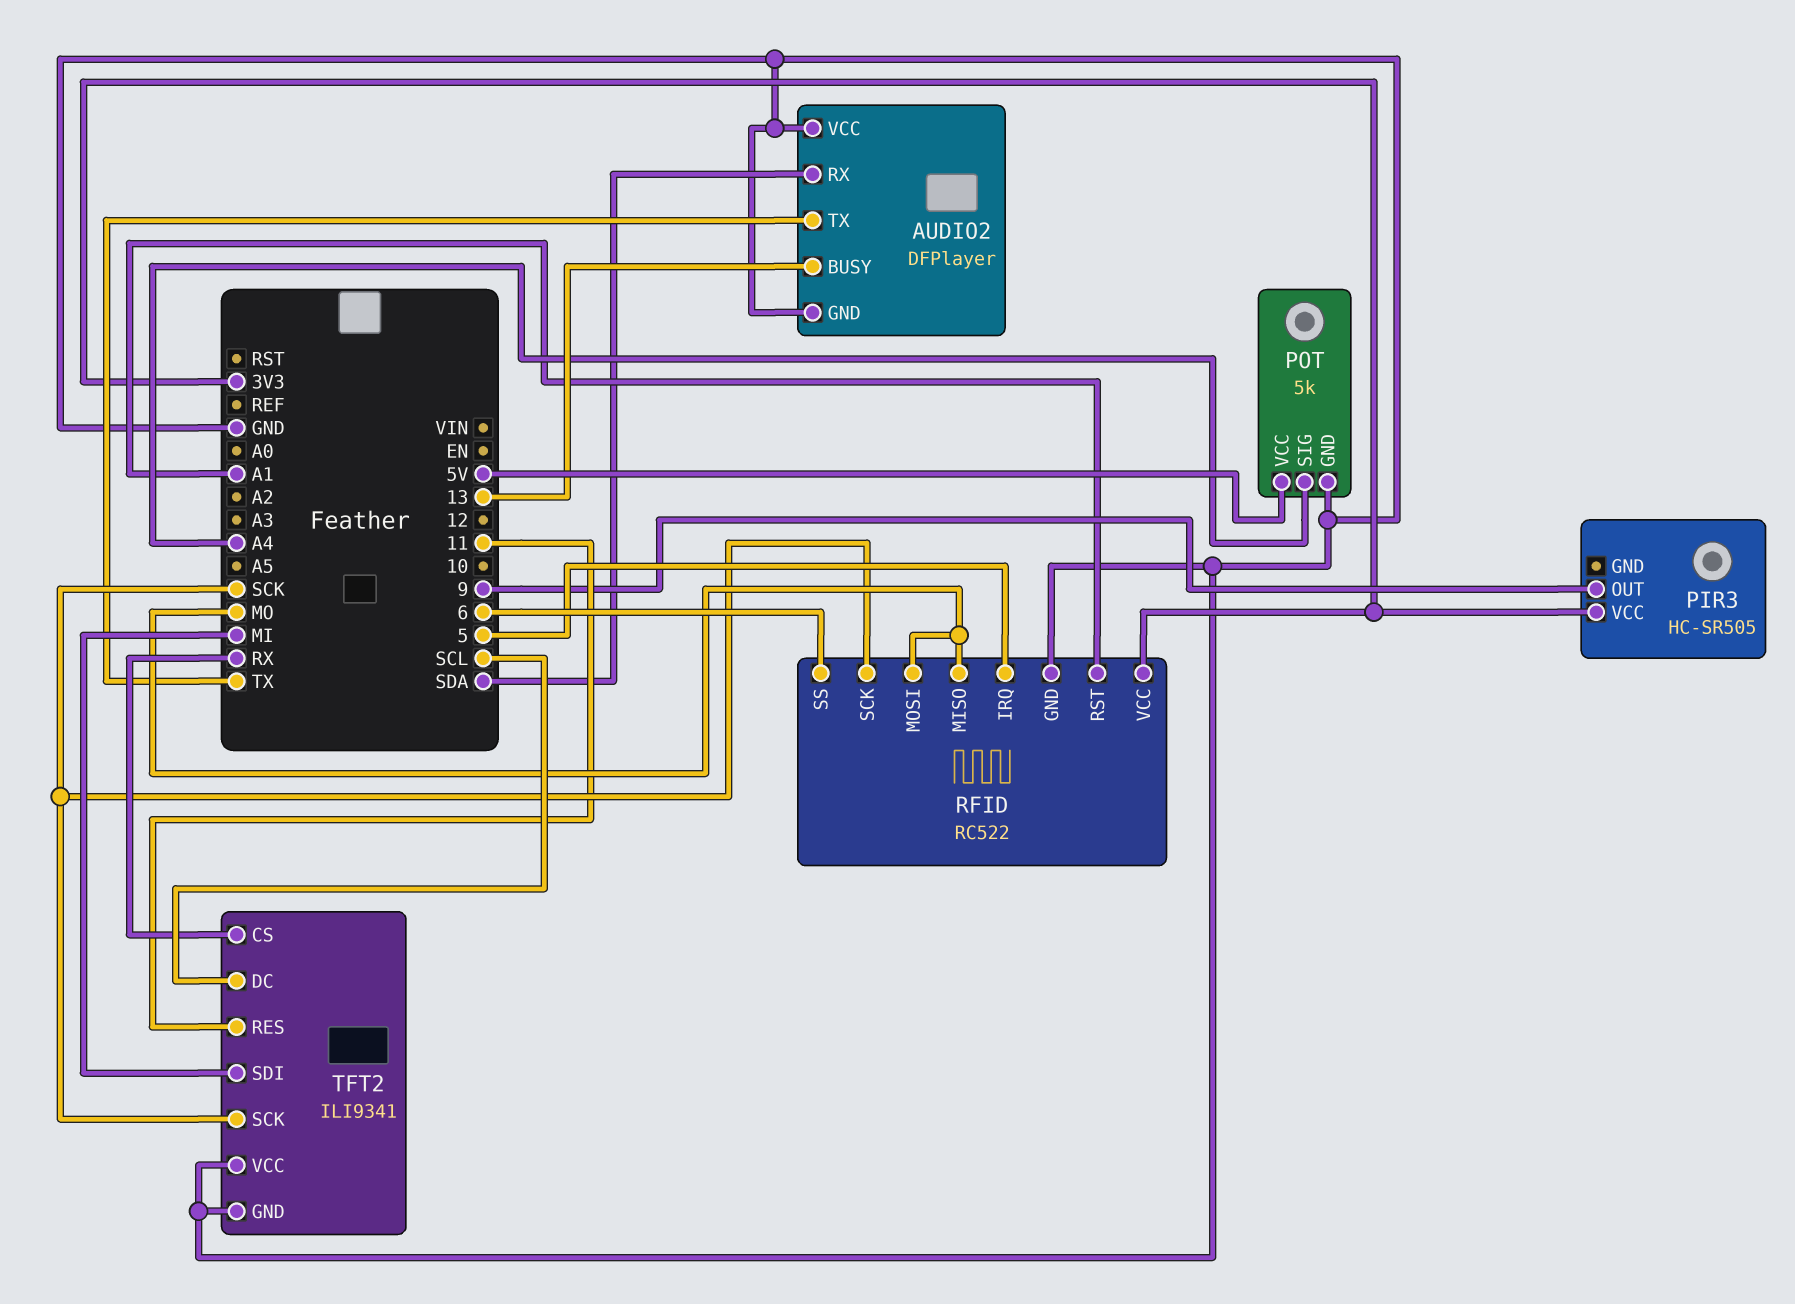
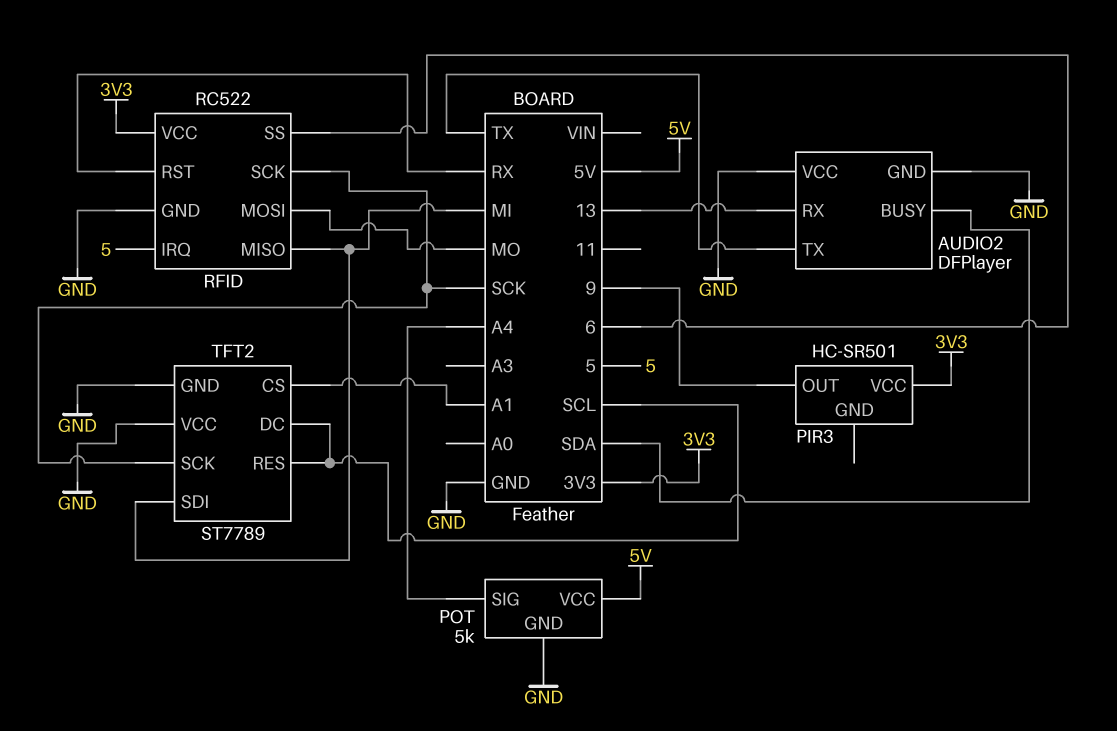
AUDIO2 pin BUSY: 13 -> SDA
AUDIO2 pin RX: SDA -> 13
PIR3: HC-SR505 -> HC-SR501
RFID pin MISO: MO -> MI
RFID pin RST: A1 -> RX
TFT2: ILI9341 -> ST7789
TFT2 pin CS: RX -> A1
TFT2 pin RES: 11 -> SCL

